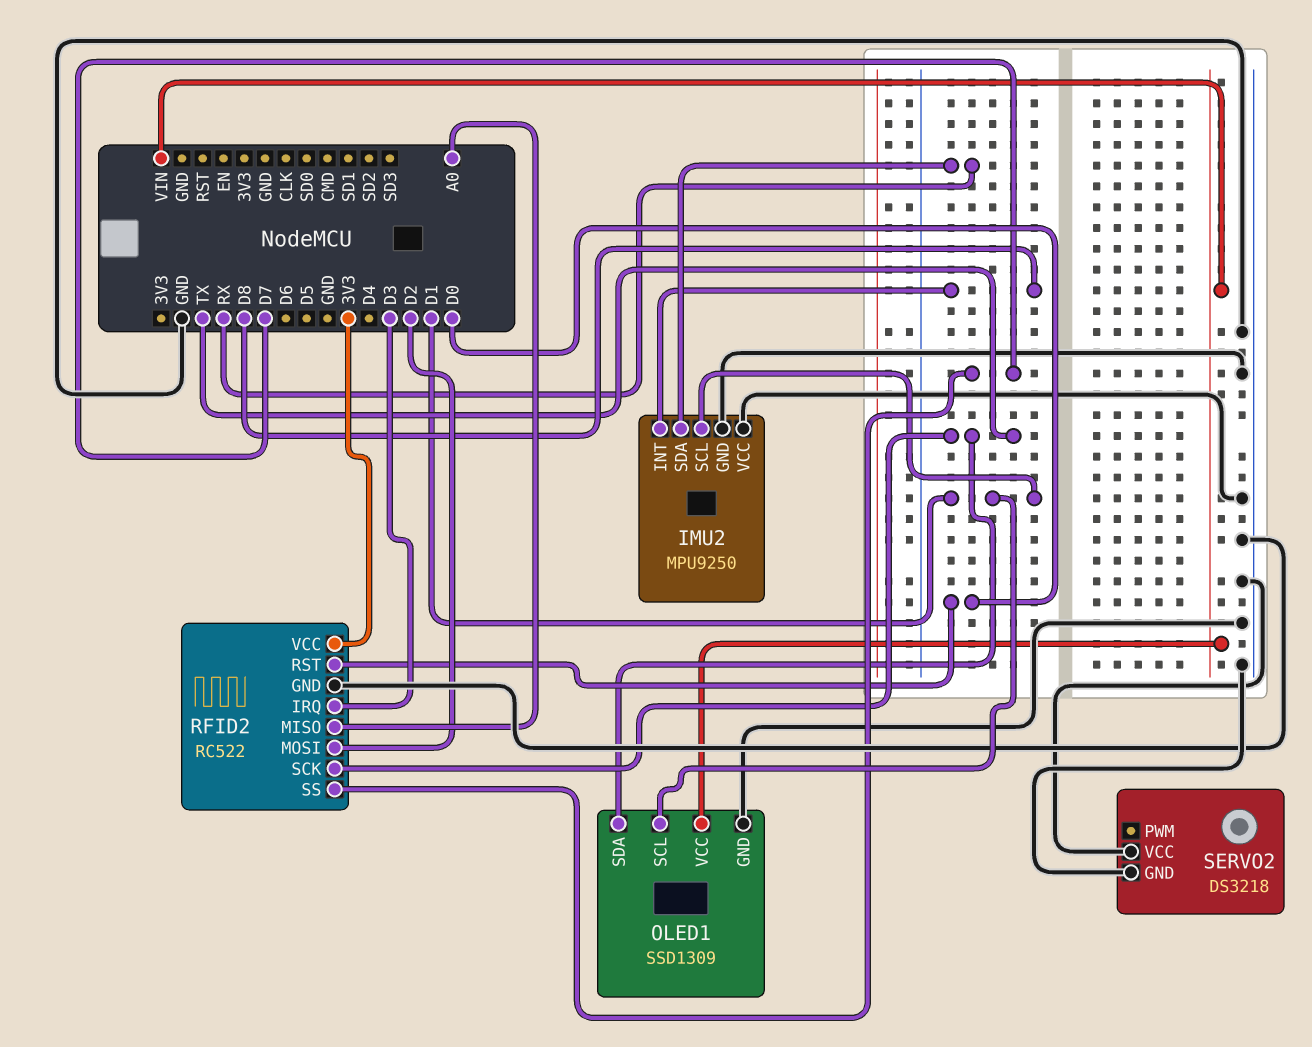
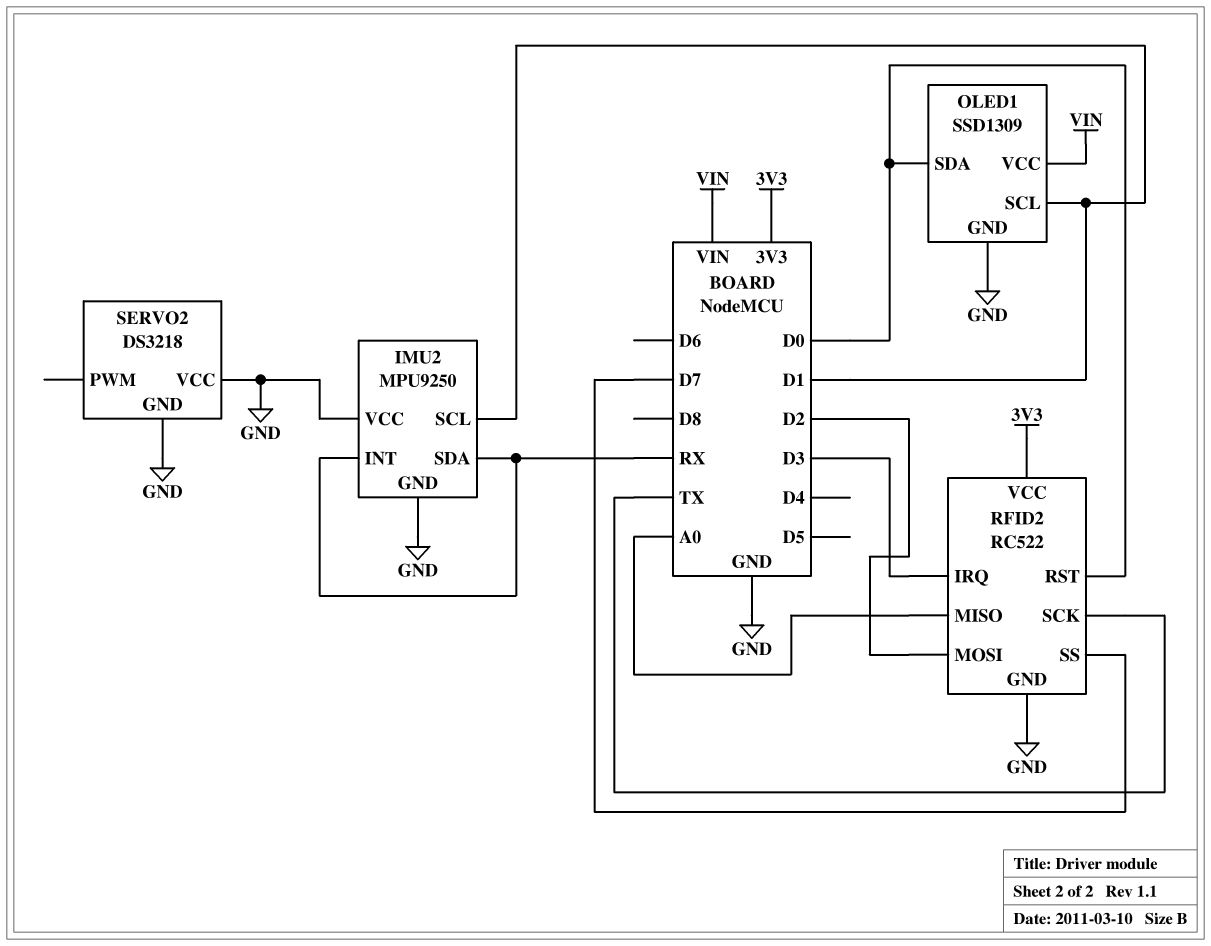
IMU2 pin INT: D8 -> RX
OLED1 pin SDA: TX -> D0

